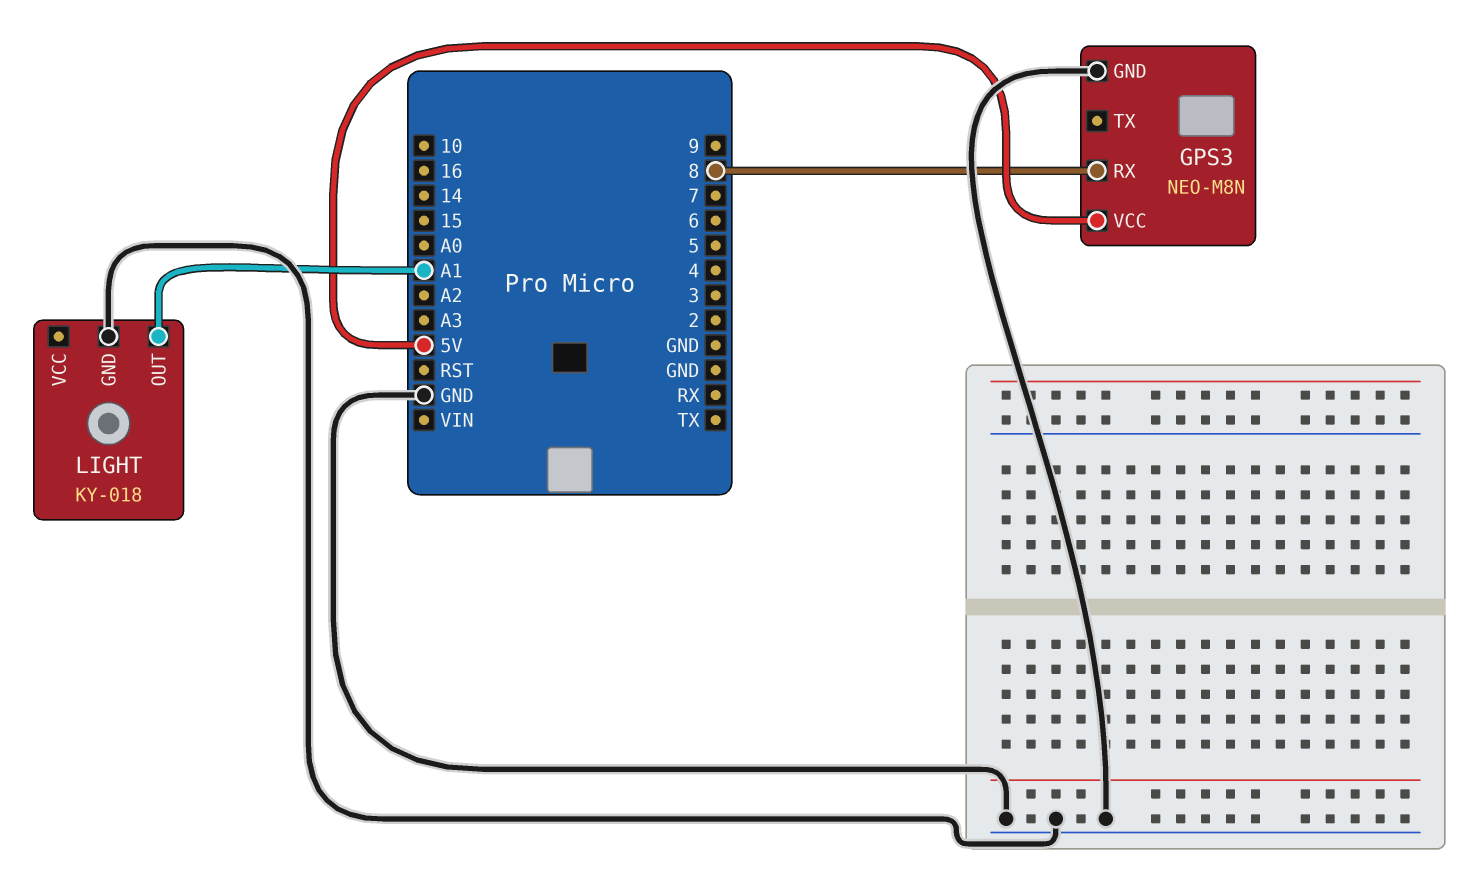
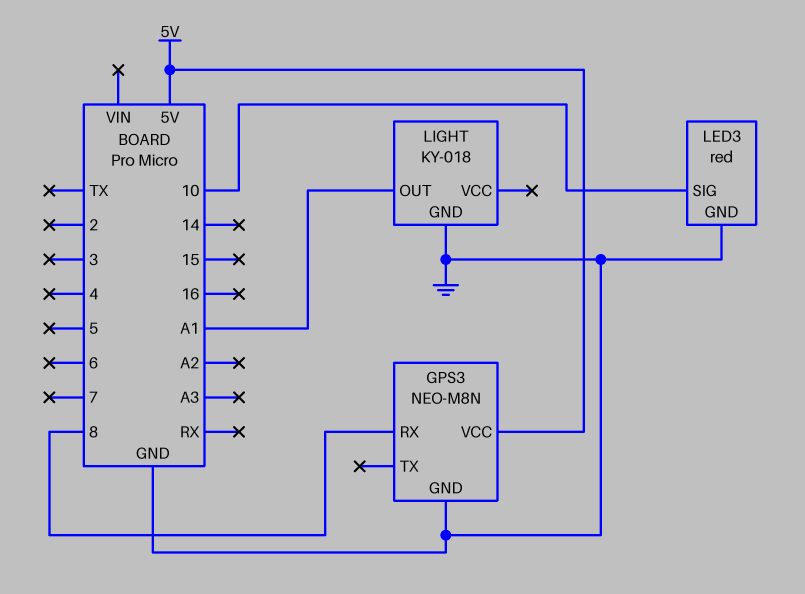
LED3: none -> red
LED3 pin GND: none -> GND
LED3 pin SIG: none -> 10

